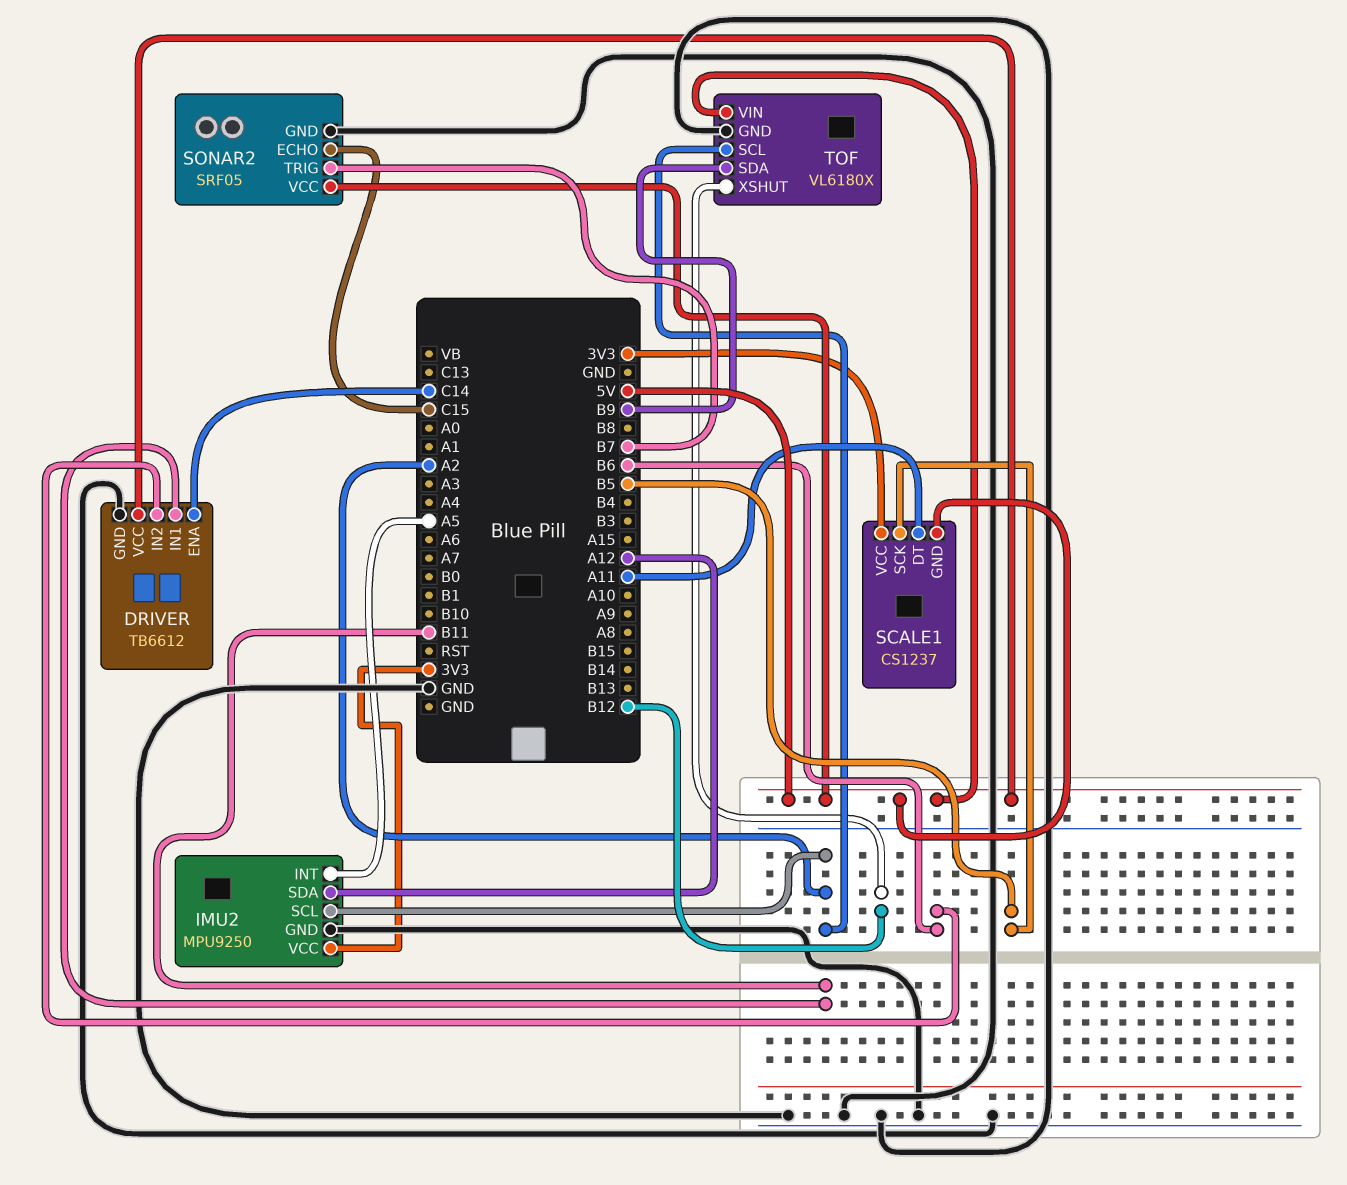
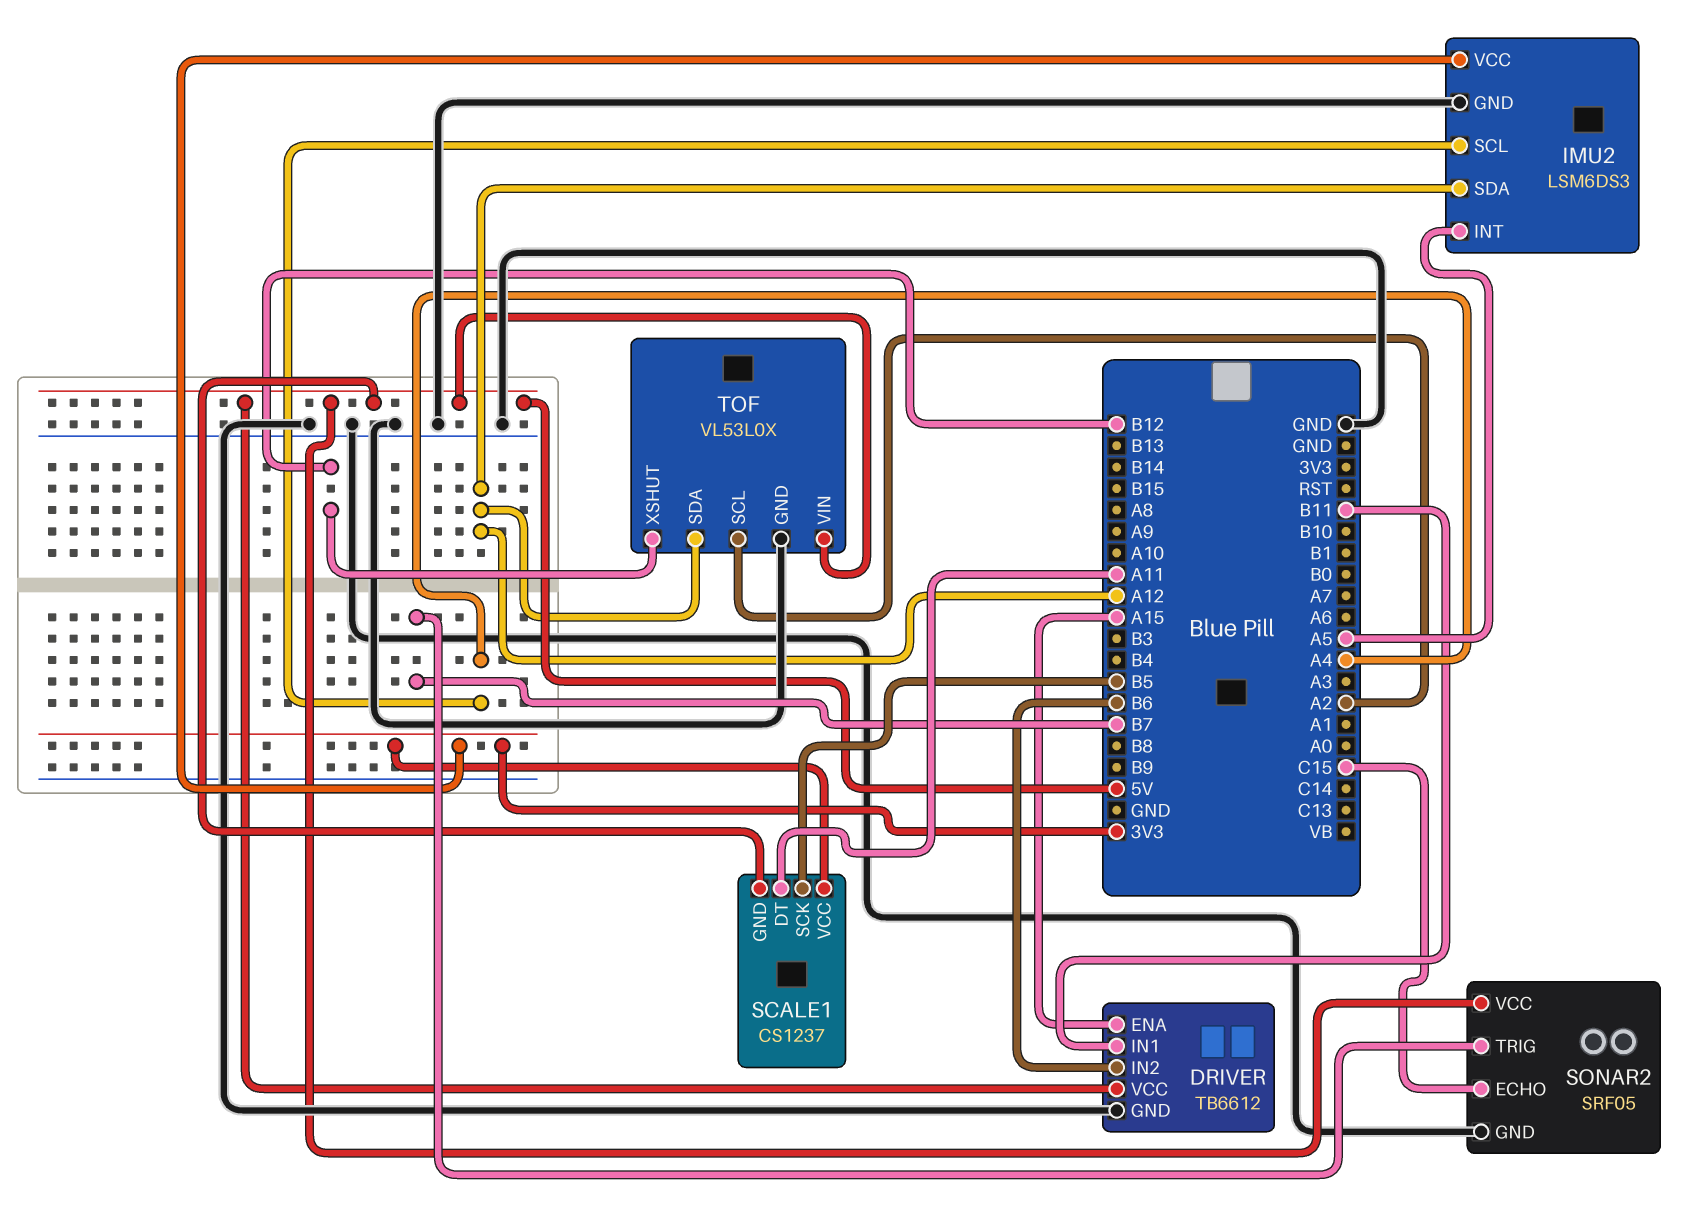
DRIVER pin ENA: C14 -> A15
IMU2: MPU9250 -> LSM6DS3
IMU2 pin SCL: A2 -> A4
TOF: VL6180X -> VL53L0X
TOF pin SDA: B9 -> A12

